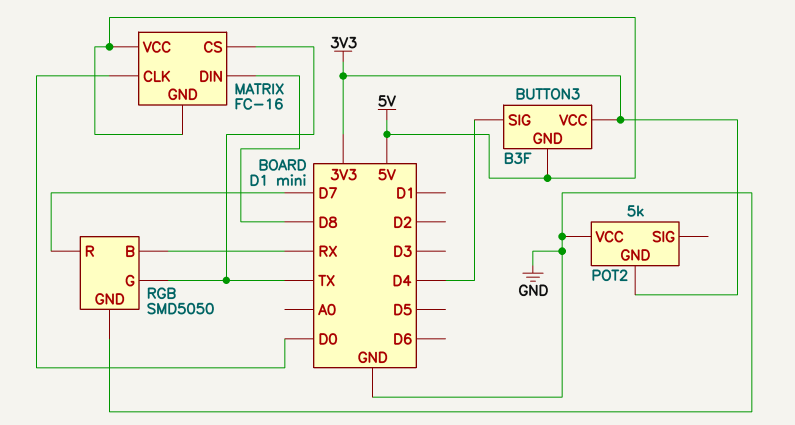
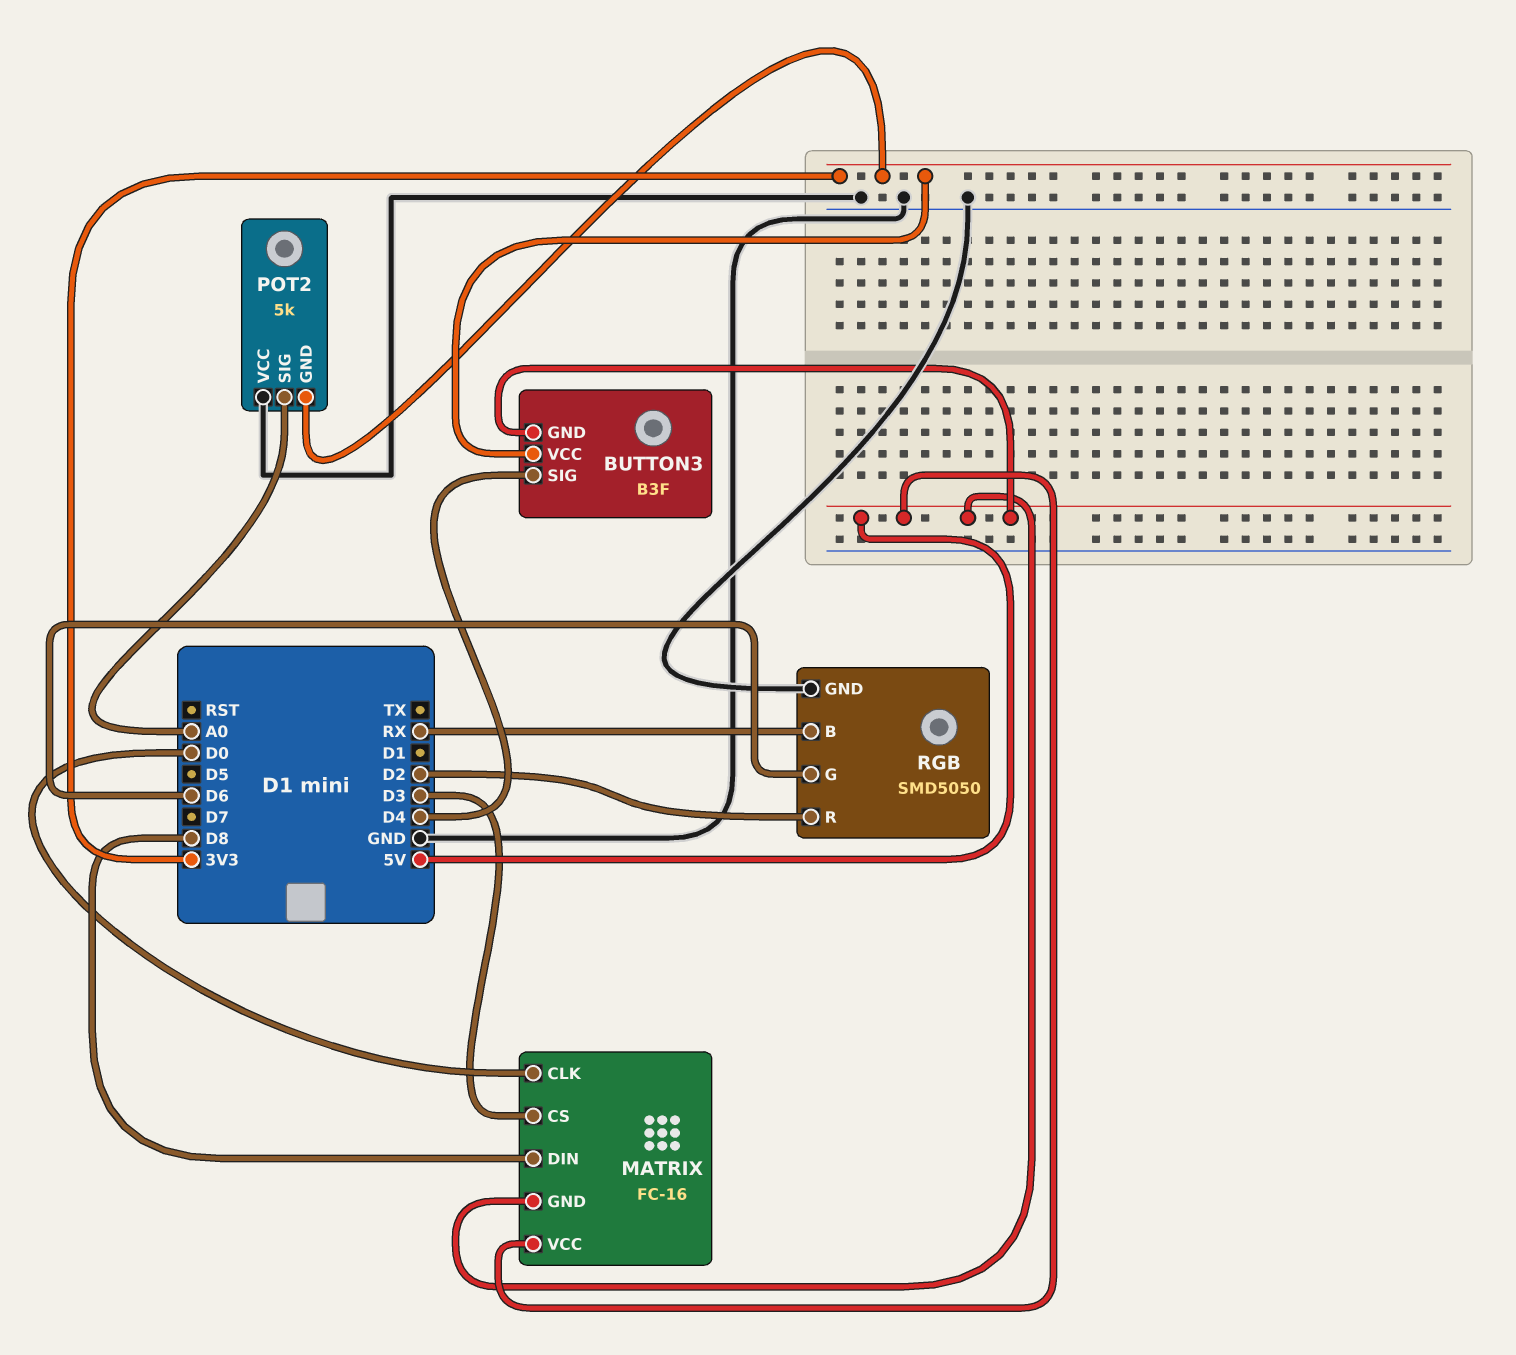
MATRIX pin CS: TX -> D3
POT2 pin SIG: none -> A0
RGB pin G: TX -> D6
RGB pin R: D7 -> D2

